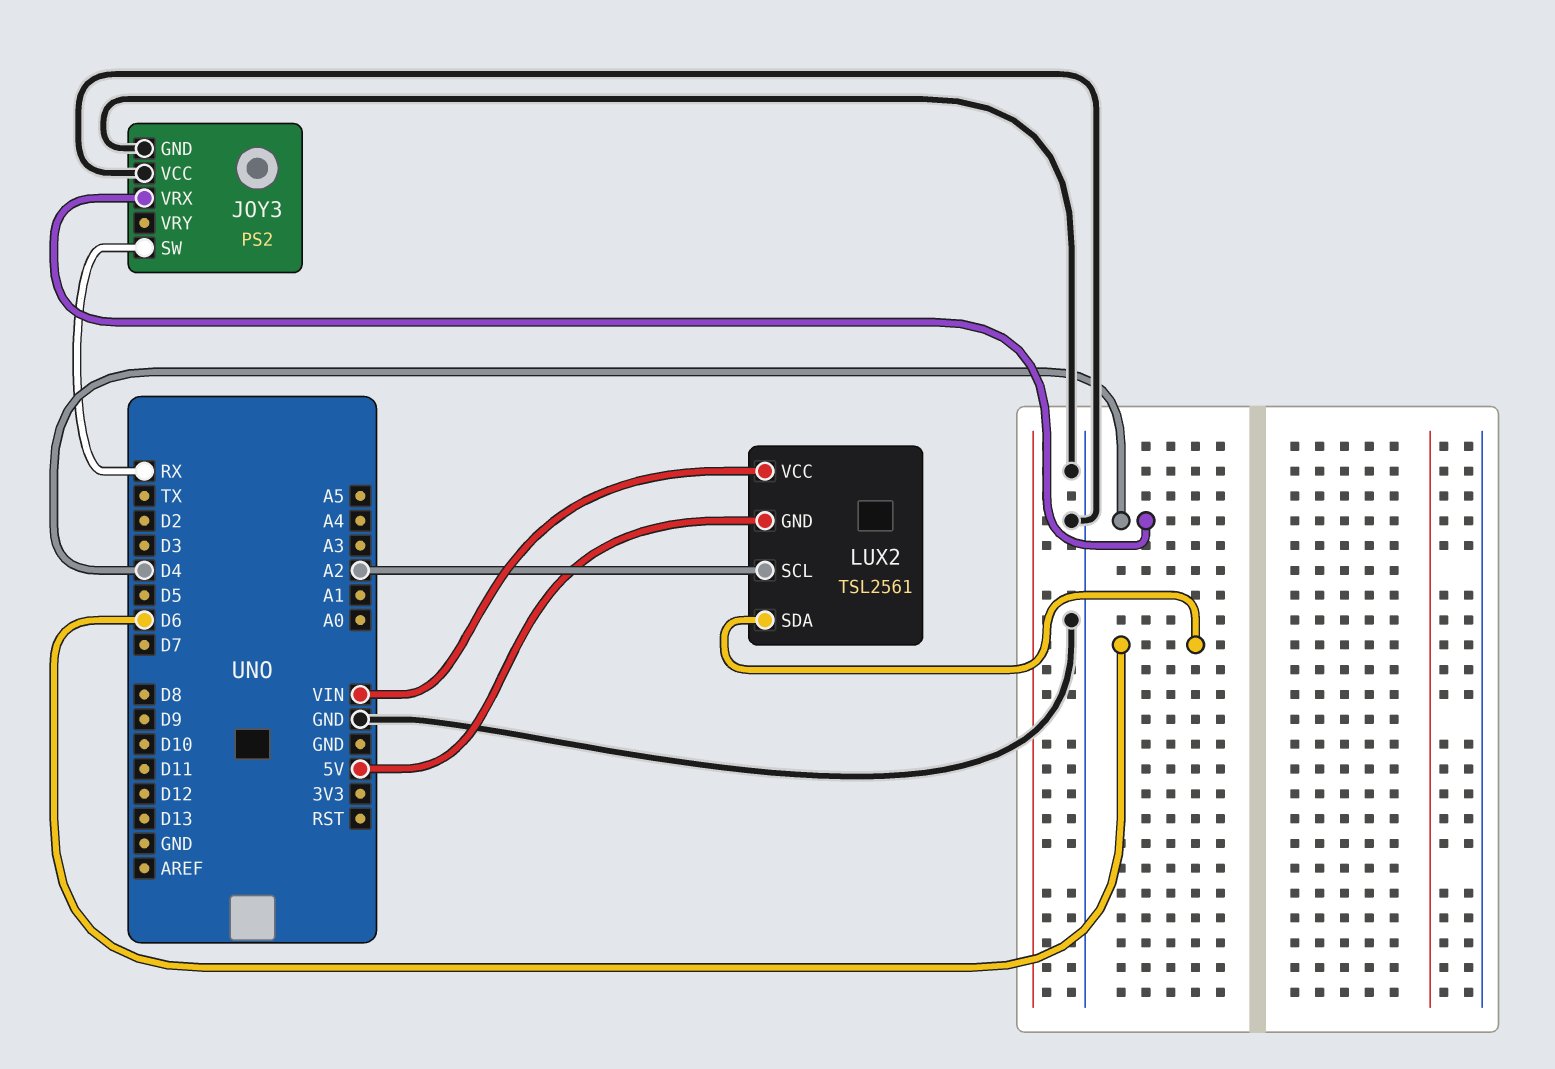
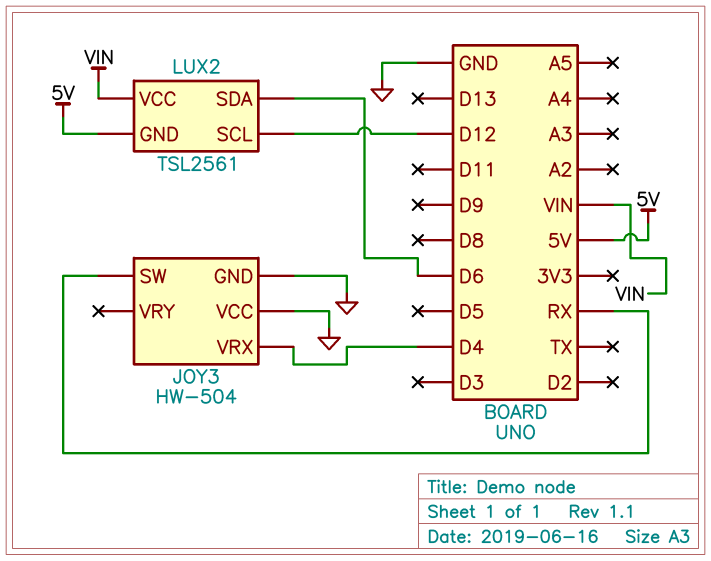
JOY3: PS2 -> HW-504
LUX2 pin SCL: A2 -> D12

